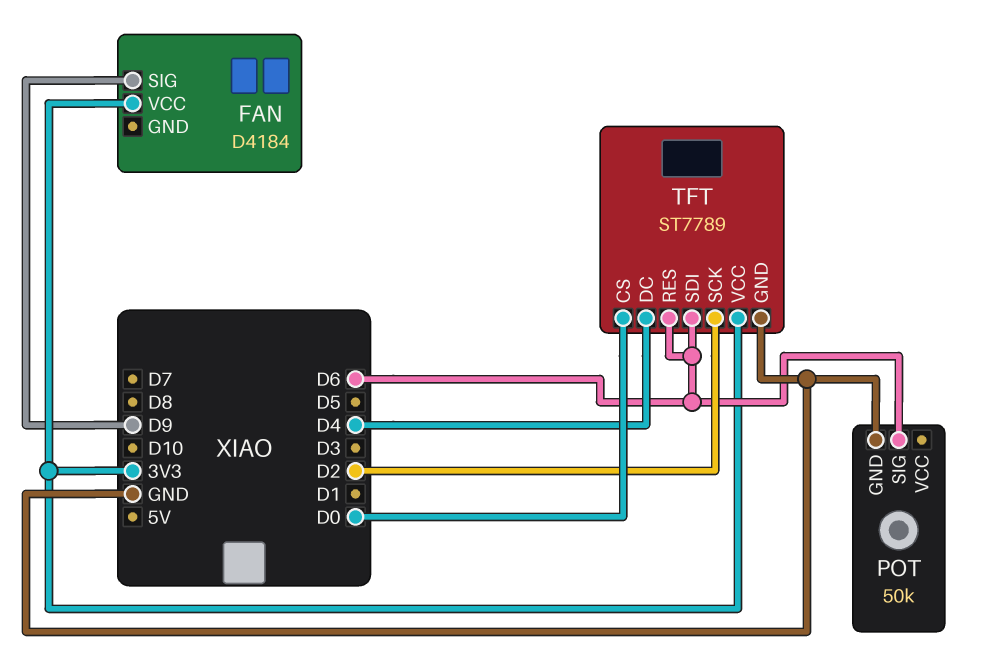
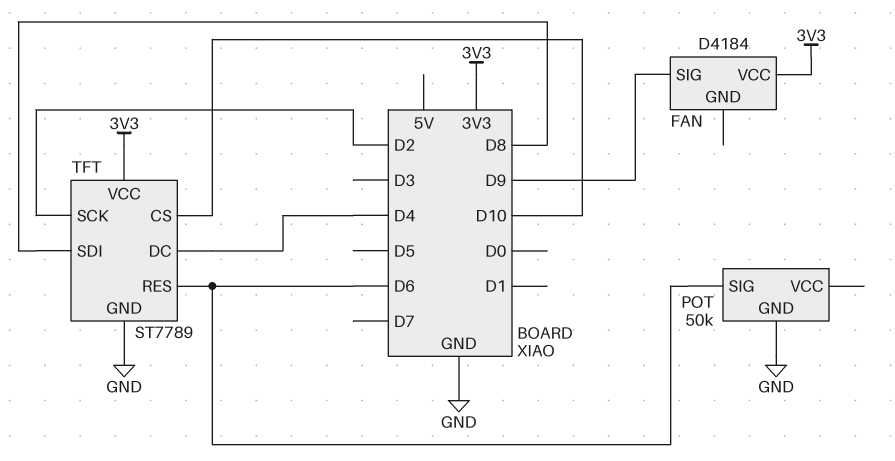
TFT pin CS: D0 -> D10
TFT pin SDI: D6 -> D8

